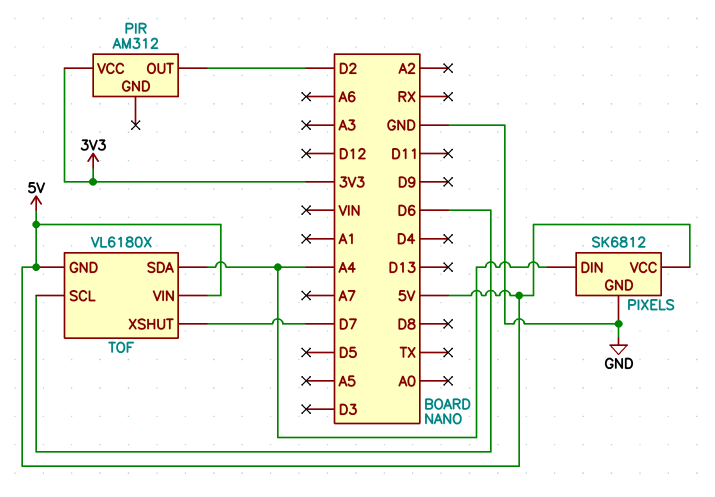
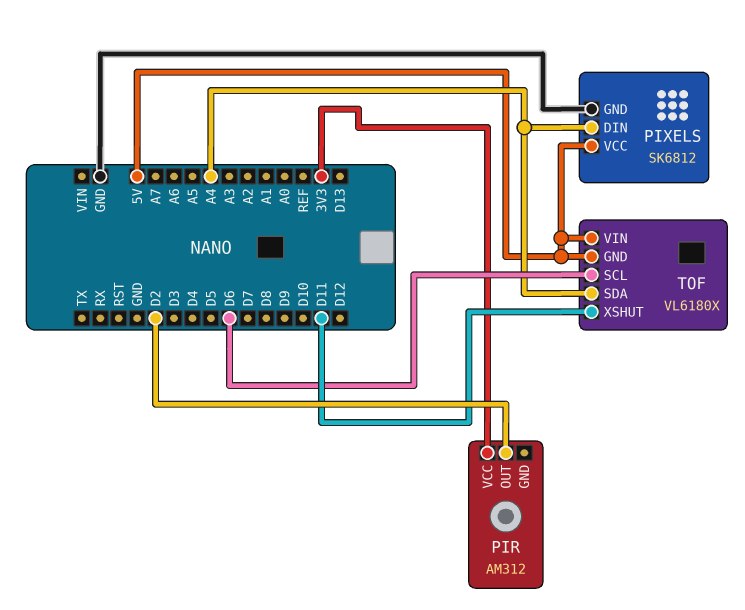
TOF pin XSHUT: D7 -> D11

